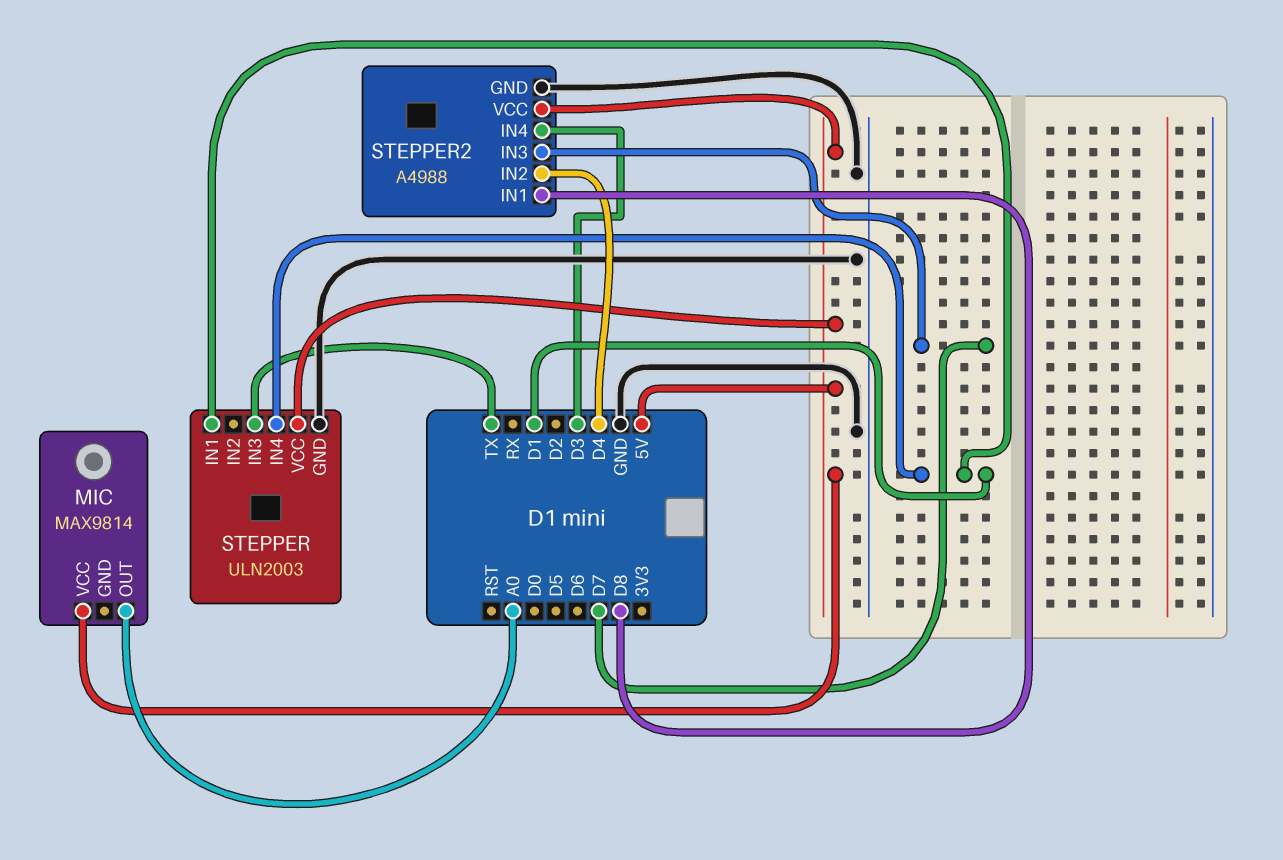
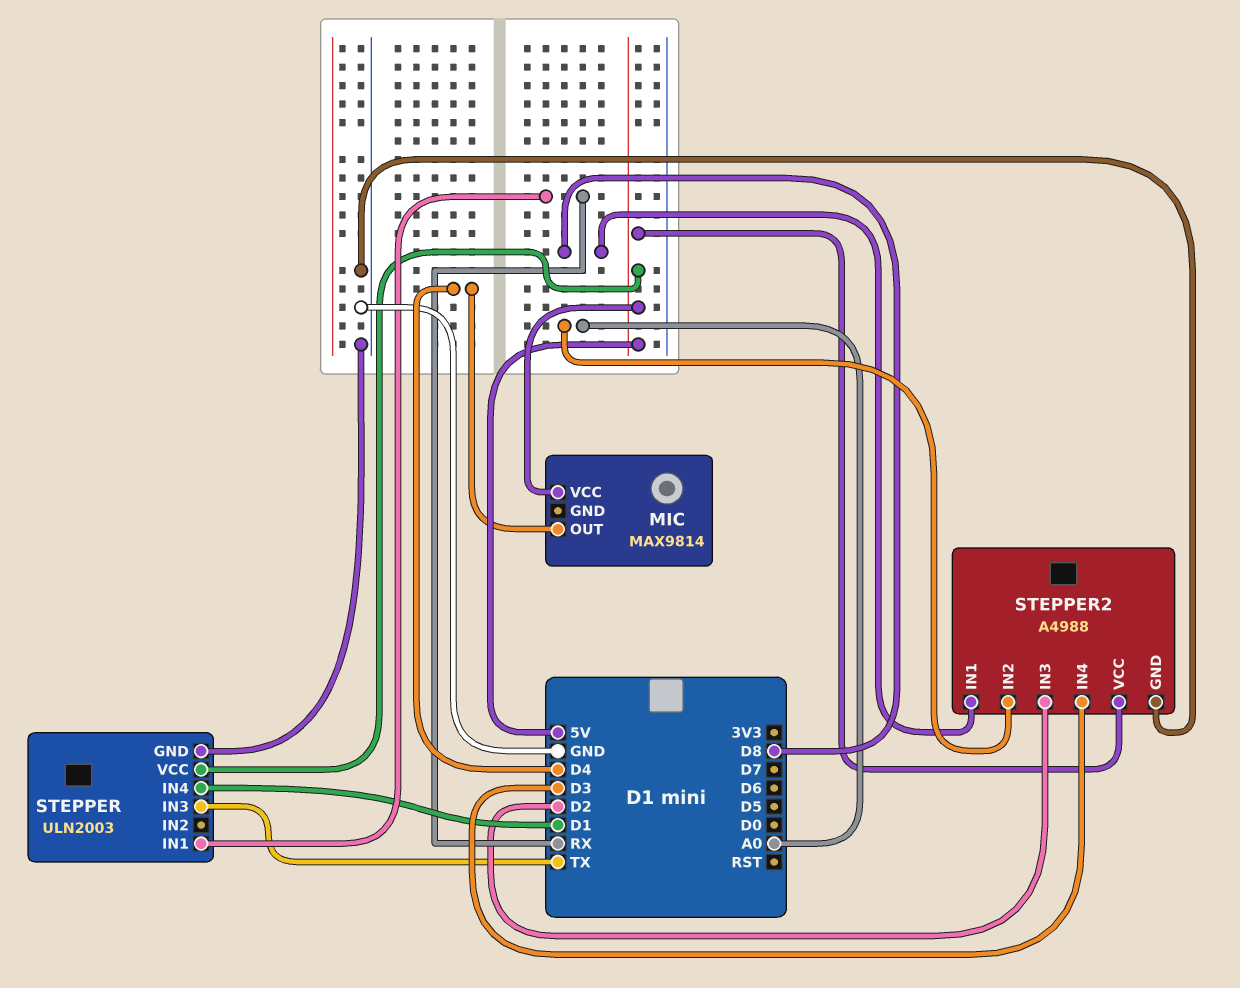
MIC pin OUT: A0 -> D4
STEPPER pin IN1: D1 -> RX
STEPPER2 pin IN2: D4 -> A0
STEPPER2 pin IN3: D7 -> D2

